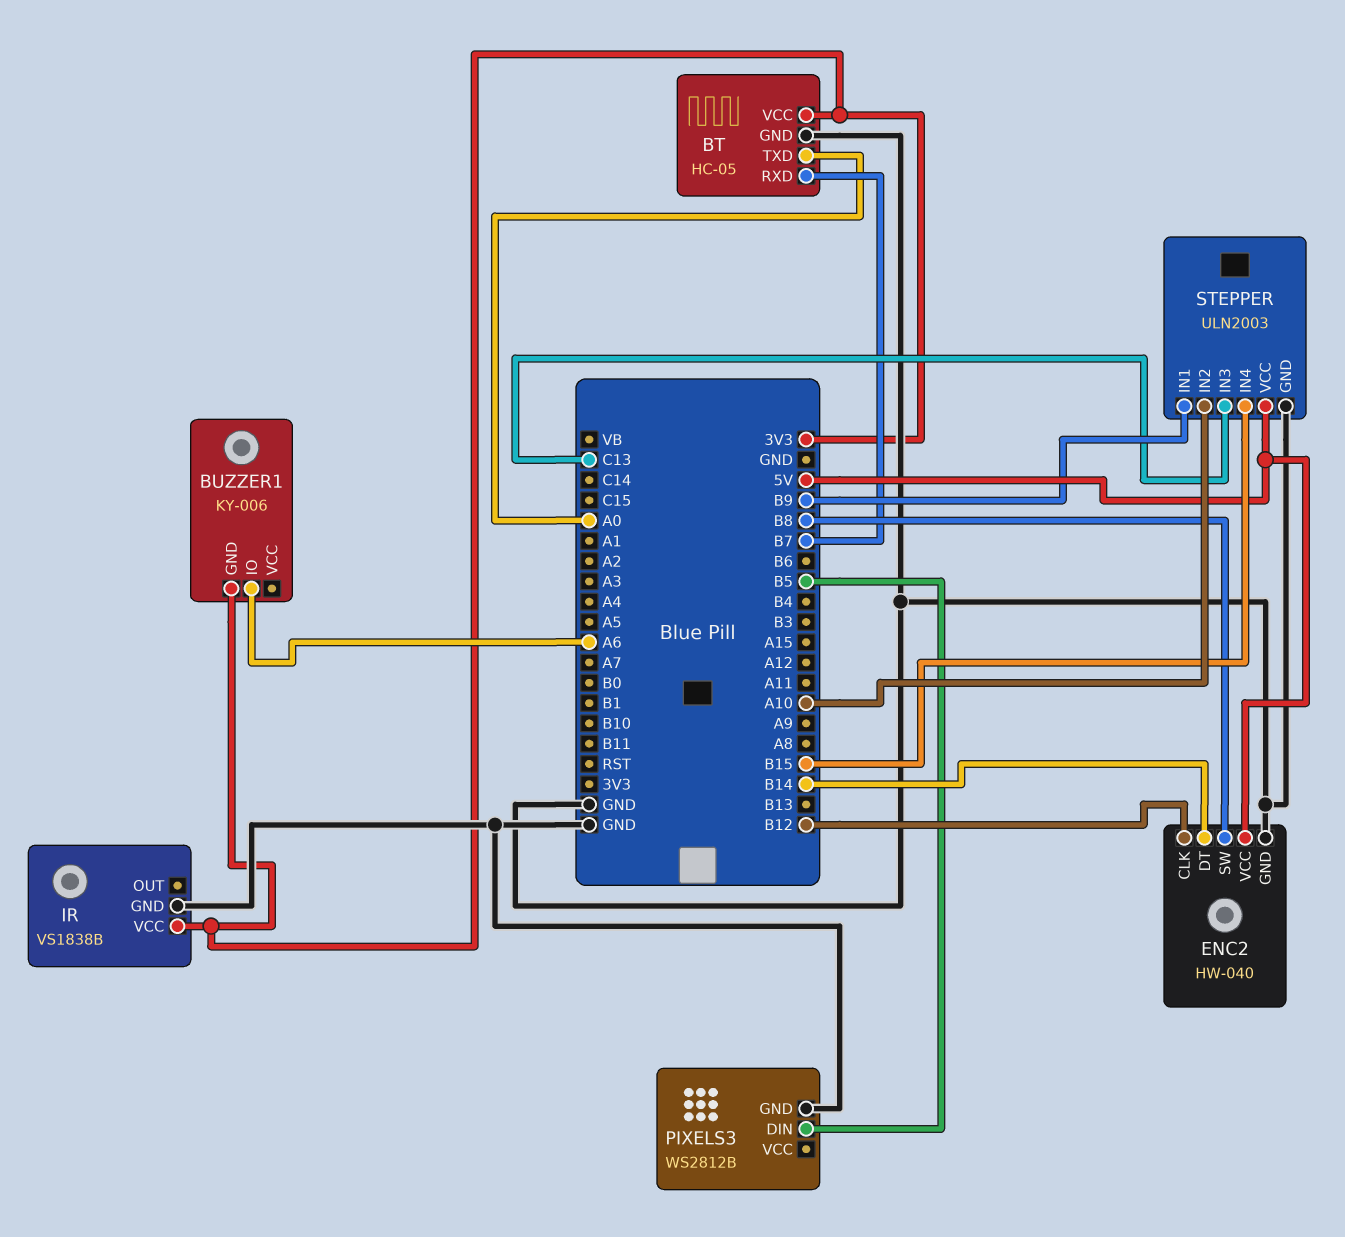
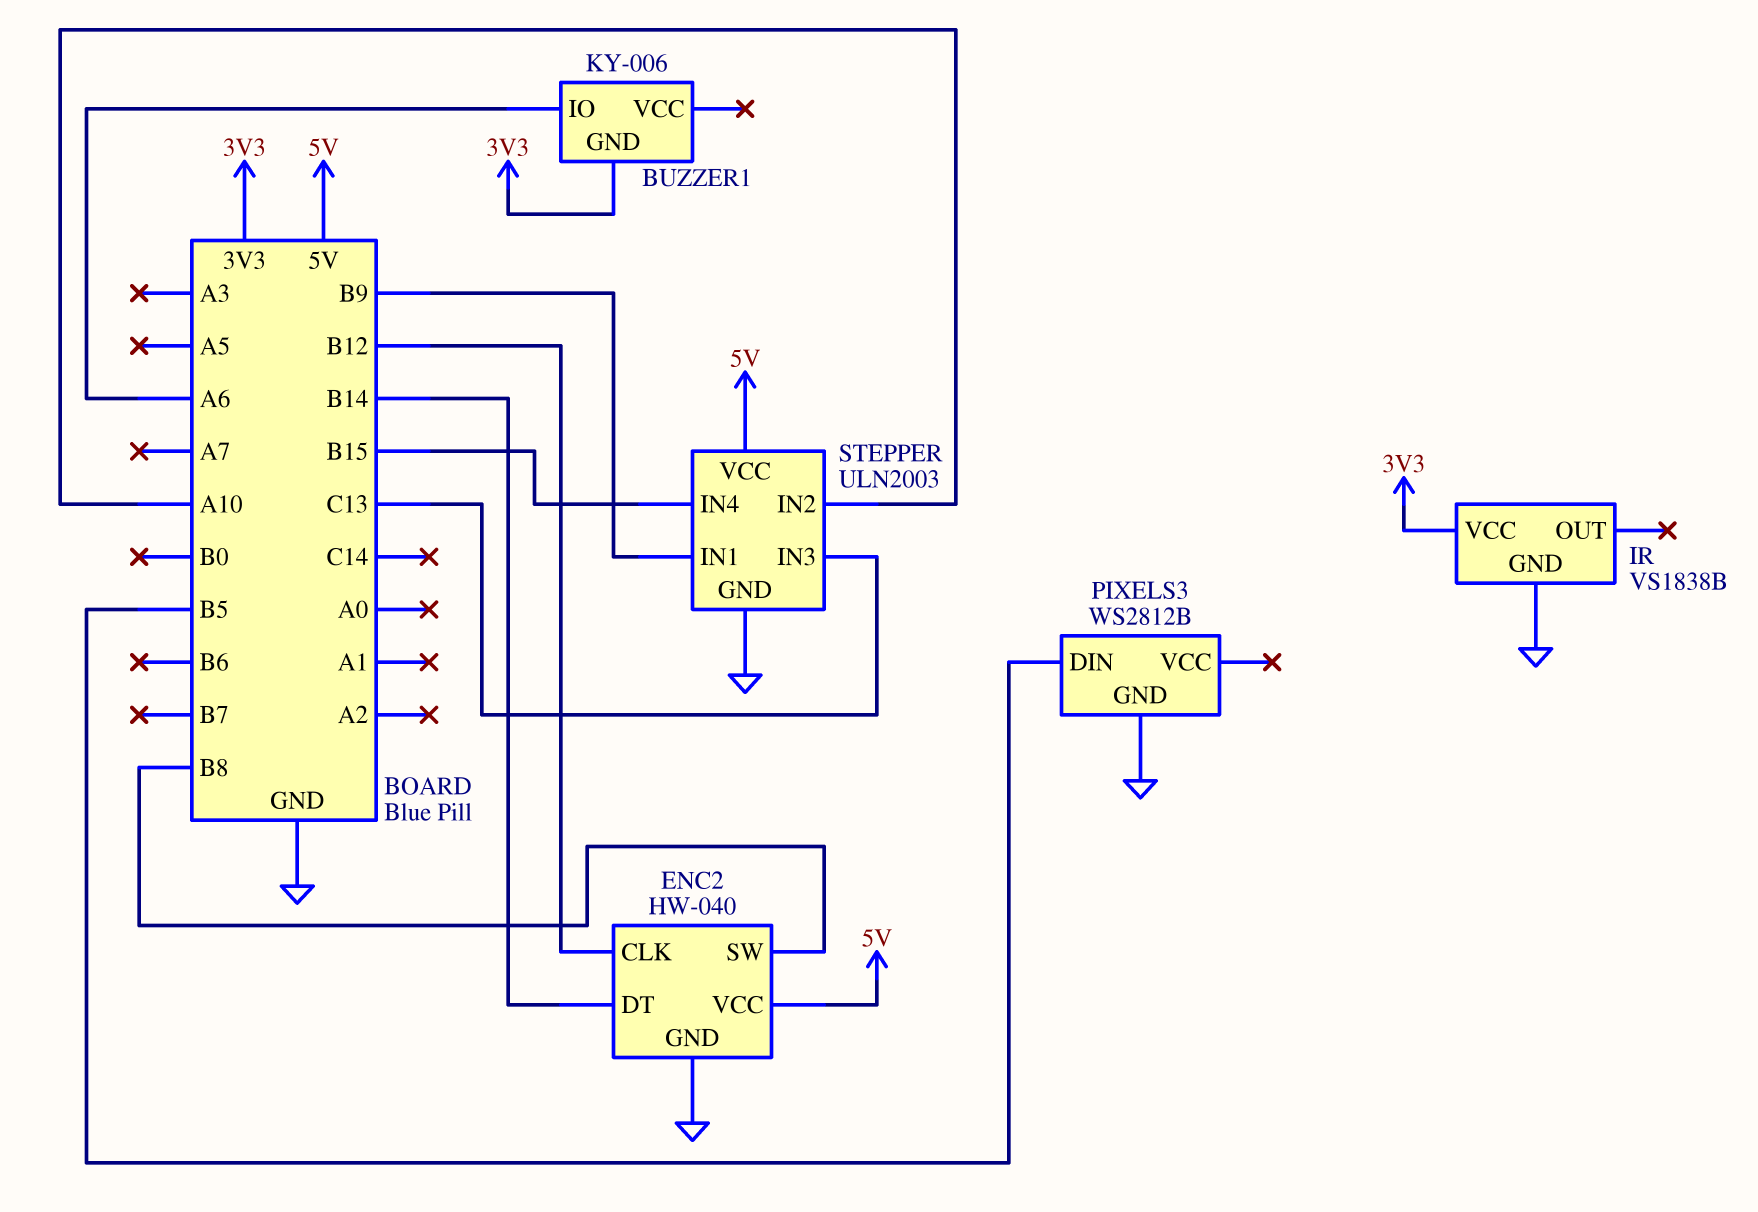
BT: HC-05 -> none
BT pin GND: GND -> none
BT pin RXD: B7 -> none
BT pin TXD: A0 -> none
BT pin VCC: 3V3 -> none

